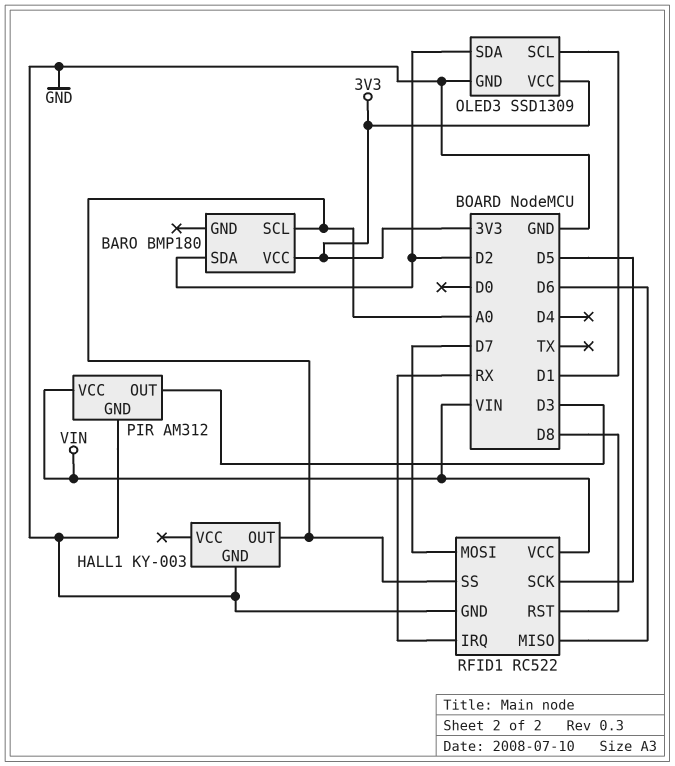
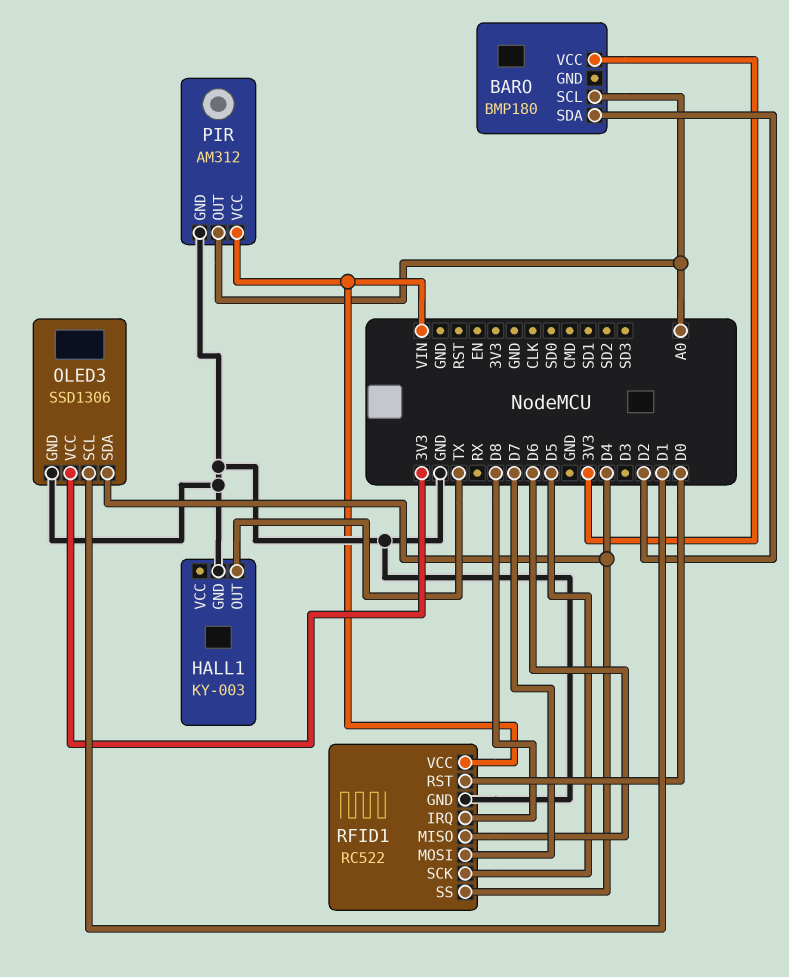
HALL1 pin OUT: A0 -> TX
OLED3: SSD1309 -> SSD1306
OLED3 pin SDA: D2 -> D4
PIR pin OUT: D3 -> A0
RFID1 pin IRQ: RX -> D8
RFID1 pin RST: D8 -> D0
RFID1 pin SS: A0 -> D4

